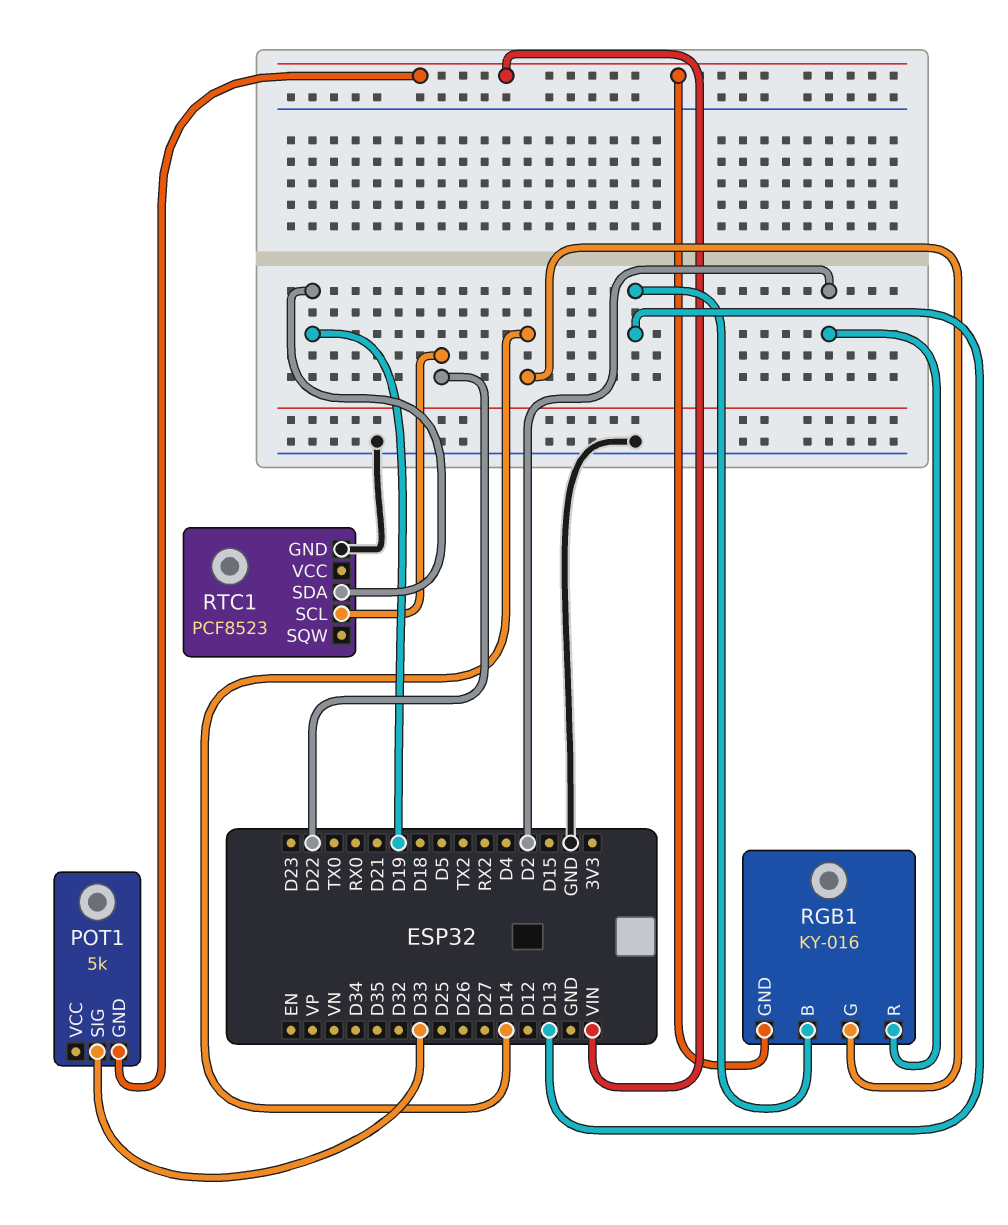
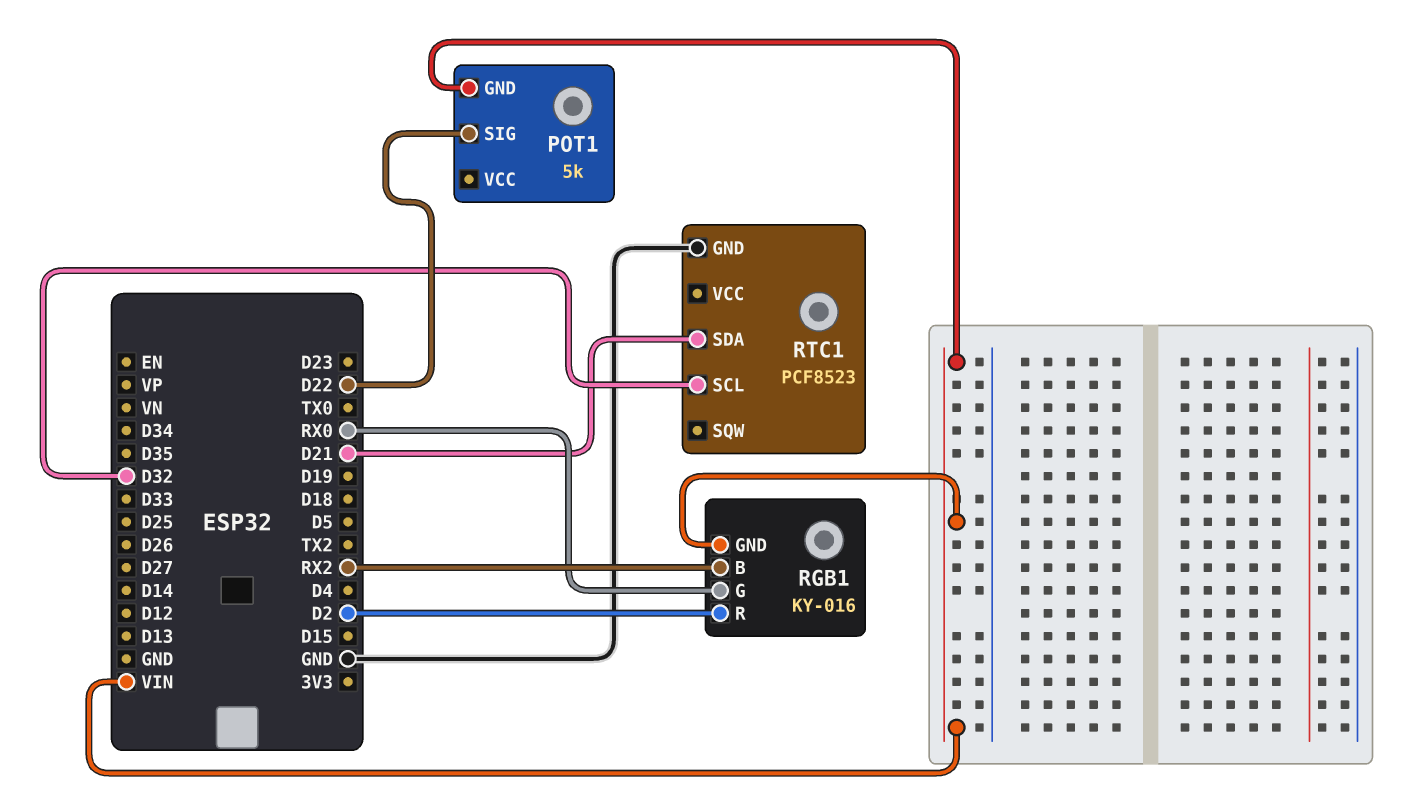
POT1 pin SIG: D33 -> D22
RGB1 pin B: D13 -> RX2
RGB1 pin G: D14 -> RX0
RTC1 pin SCL: D22 -> D32
RTC1 pin SDA: D19 -> D21

